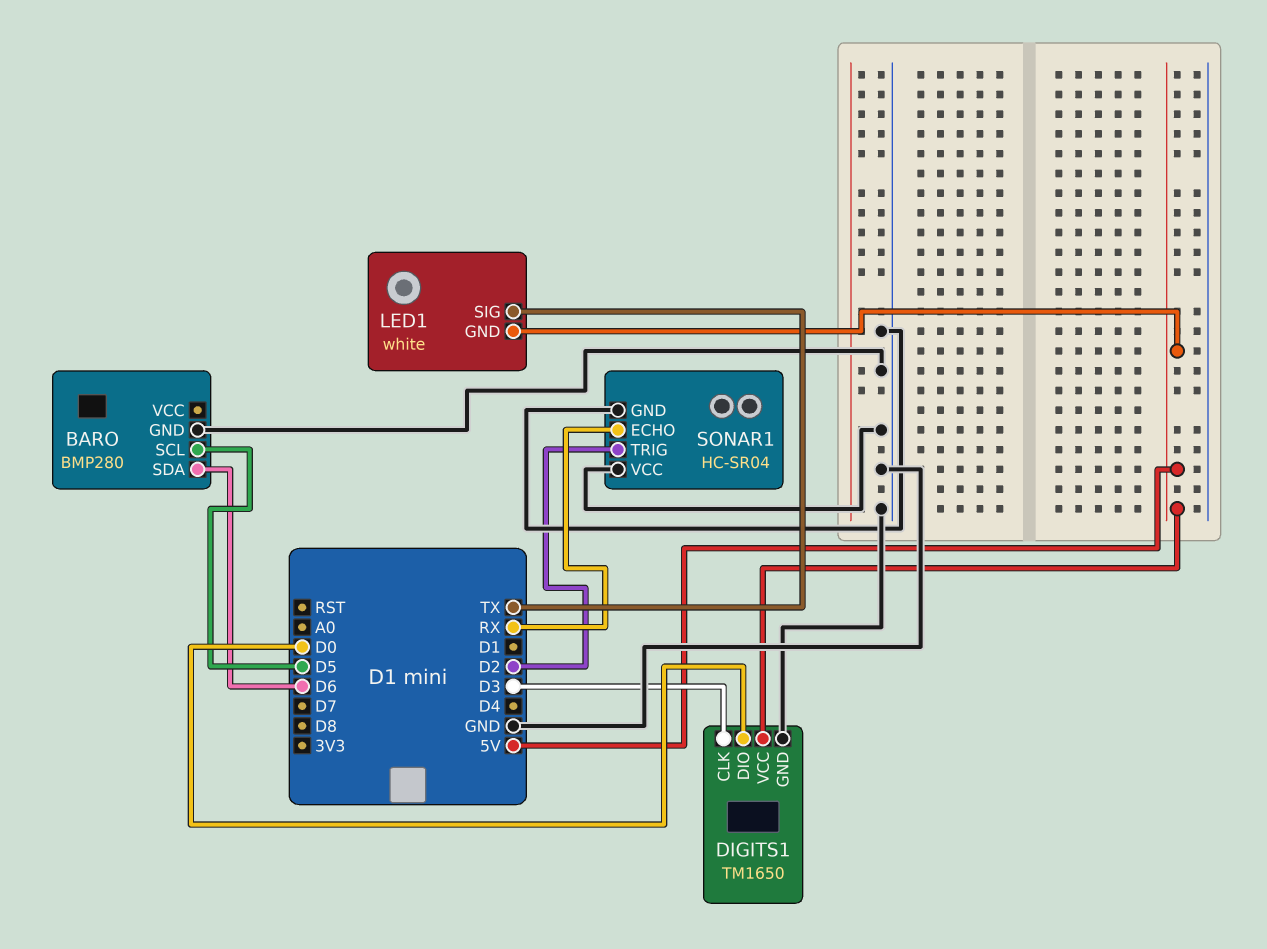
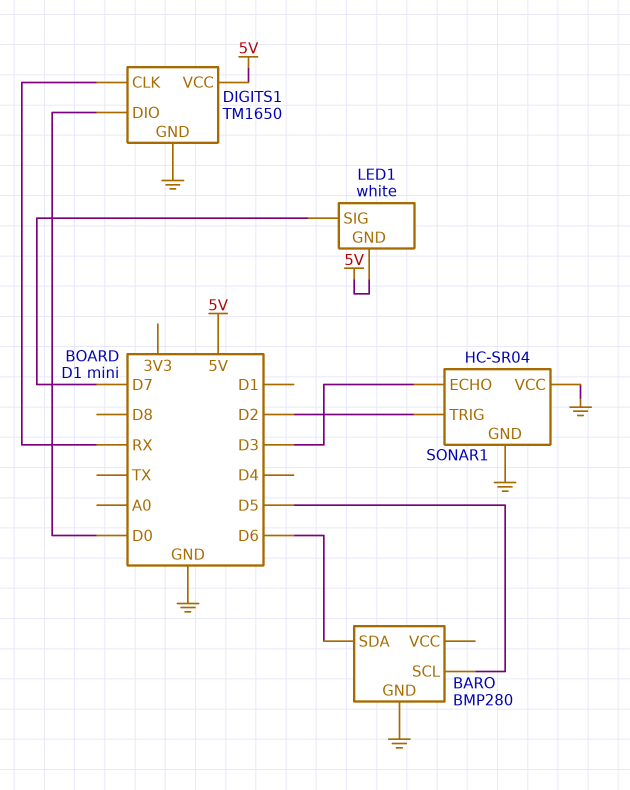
DIGITS1 pin CLK: D3 -> RX
LED1 pin SIG: TX -> D7
SONAR1 pin ECHO: RX -> D3

